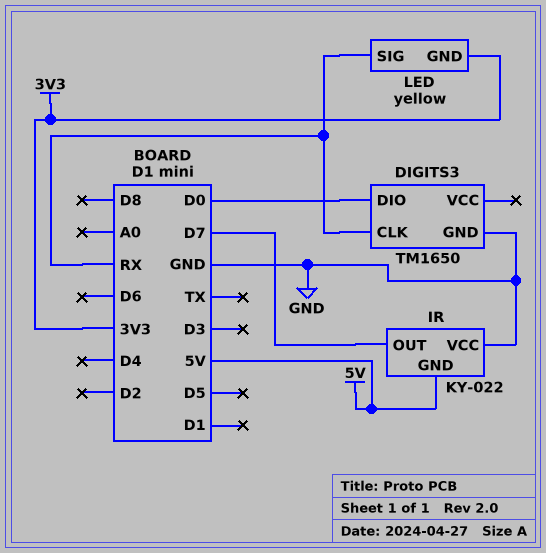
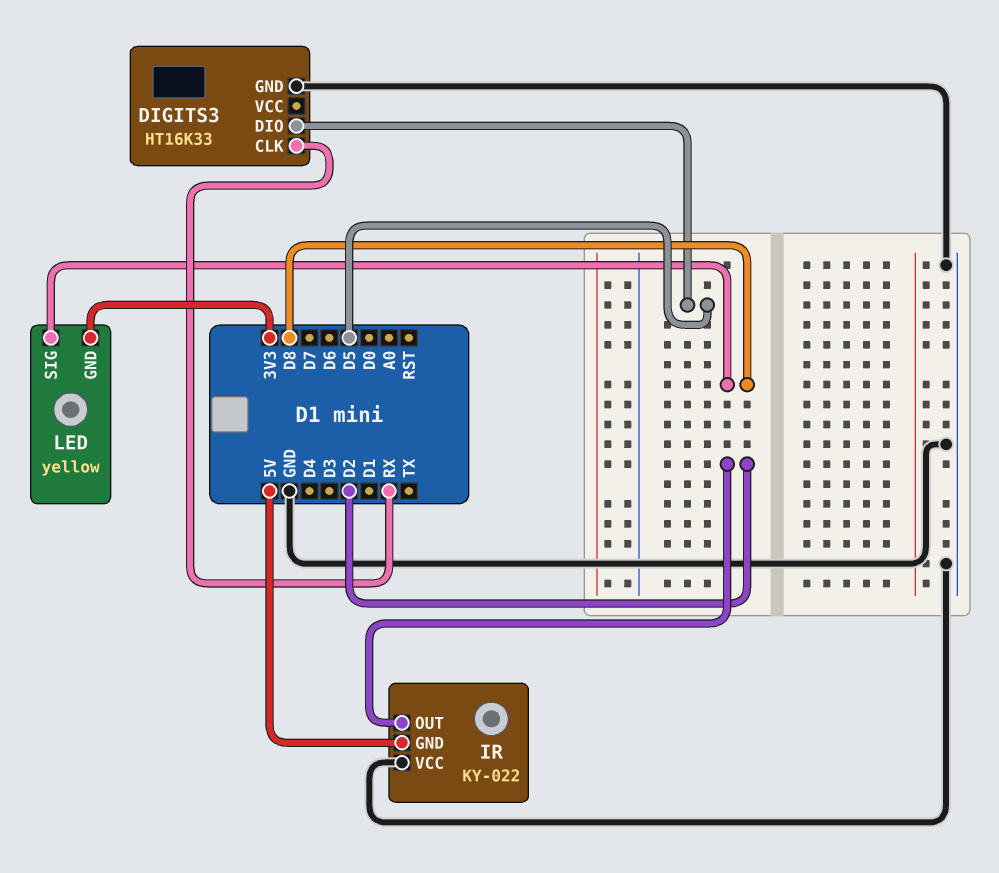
DIGITS3: TM1650 -> HT16K33
DIGITS3 pin DIO: D0 -> D5
IR pin OUT: D7 -> D2
LED pin SIG: RX -> D8

